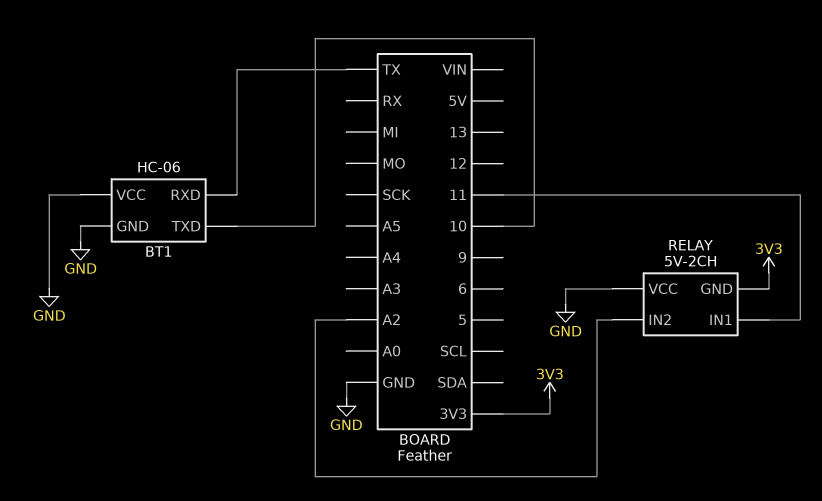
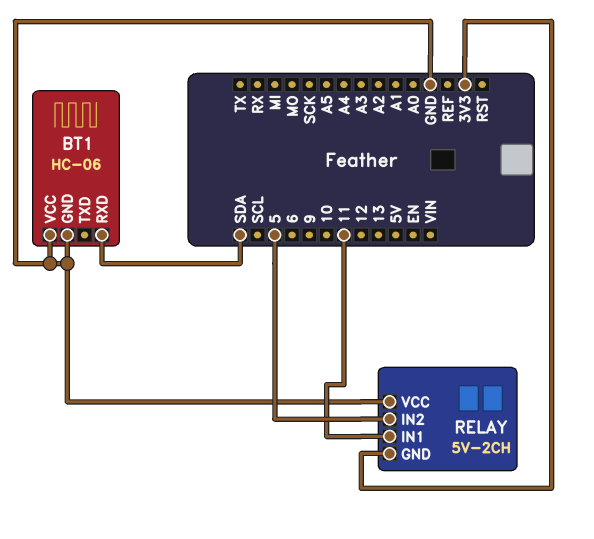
BT1 pin RXD: TX -> SDA
BT1 pin TXD: 10 -> none
RELAY pin IN2: A2 -> 5

